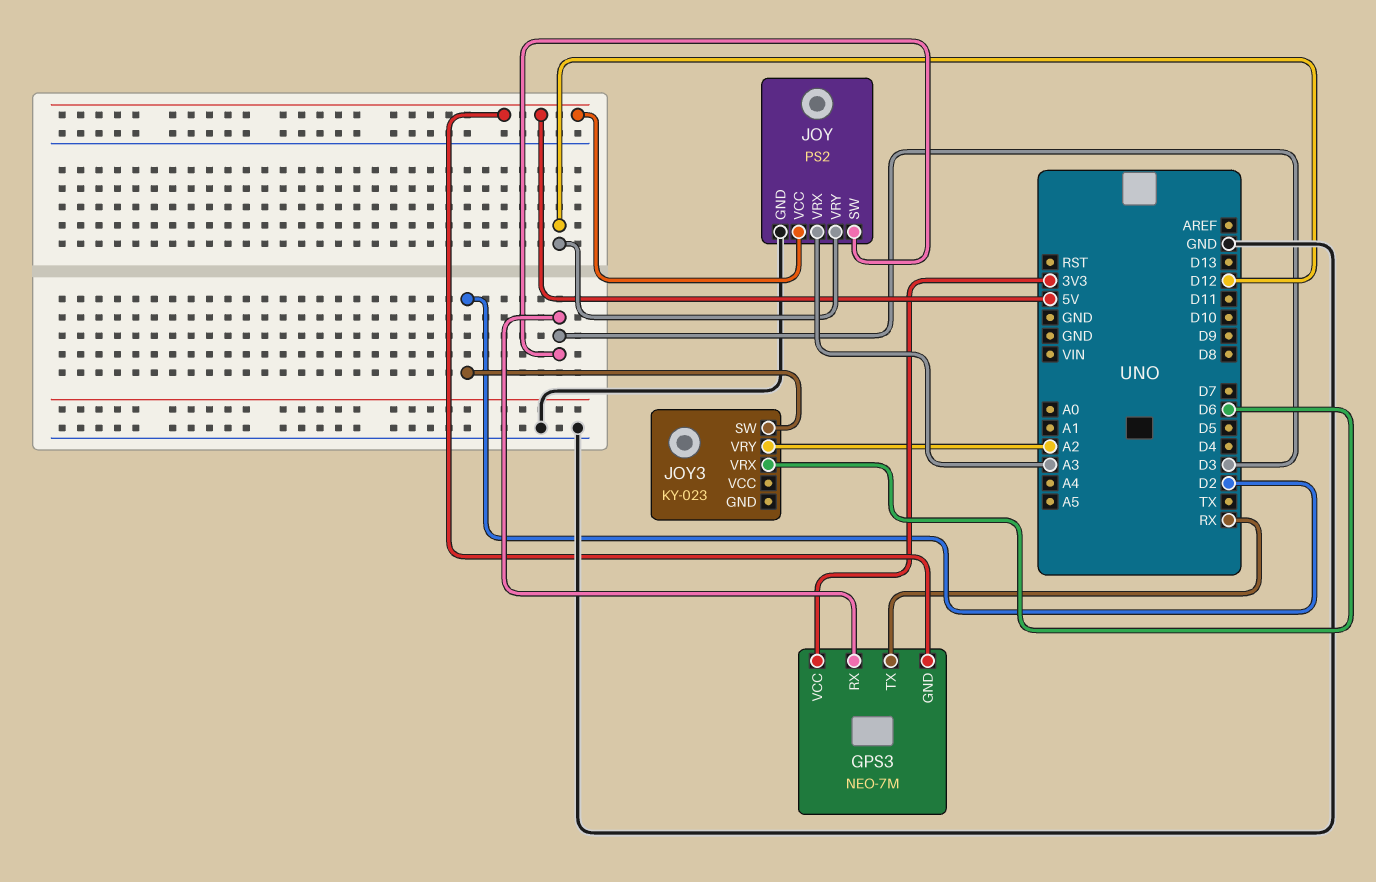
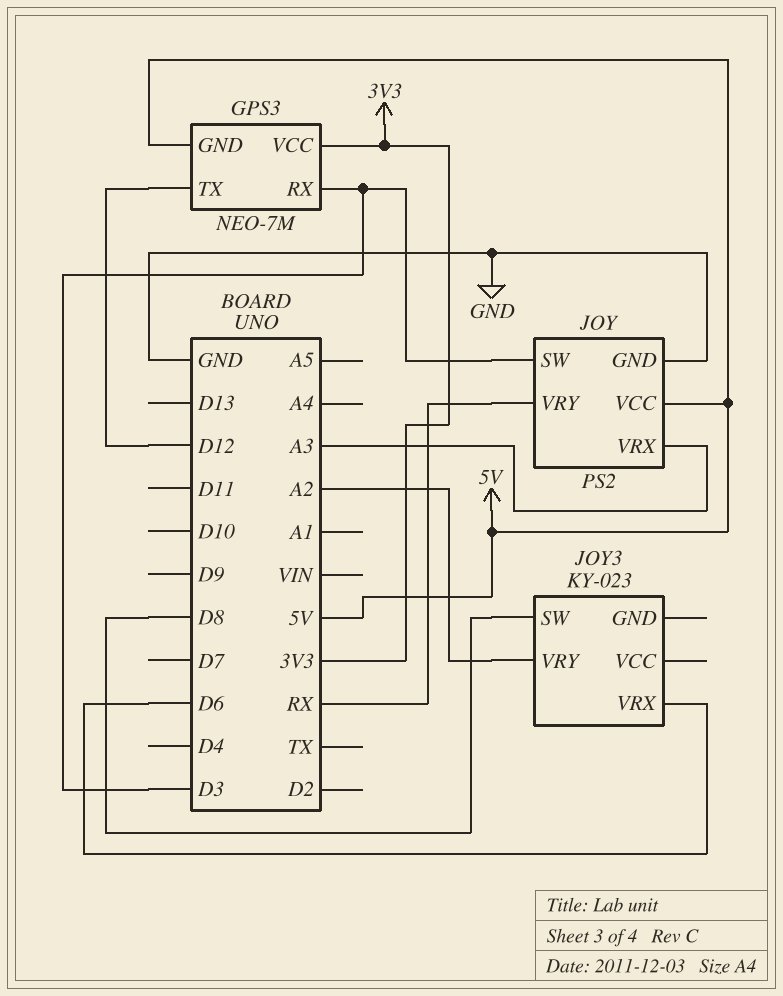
GPS3 pin TX: RX -> D12
JOY pin VRY: D12 -> RX
JOY3 pin SW: D2 -> D8

